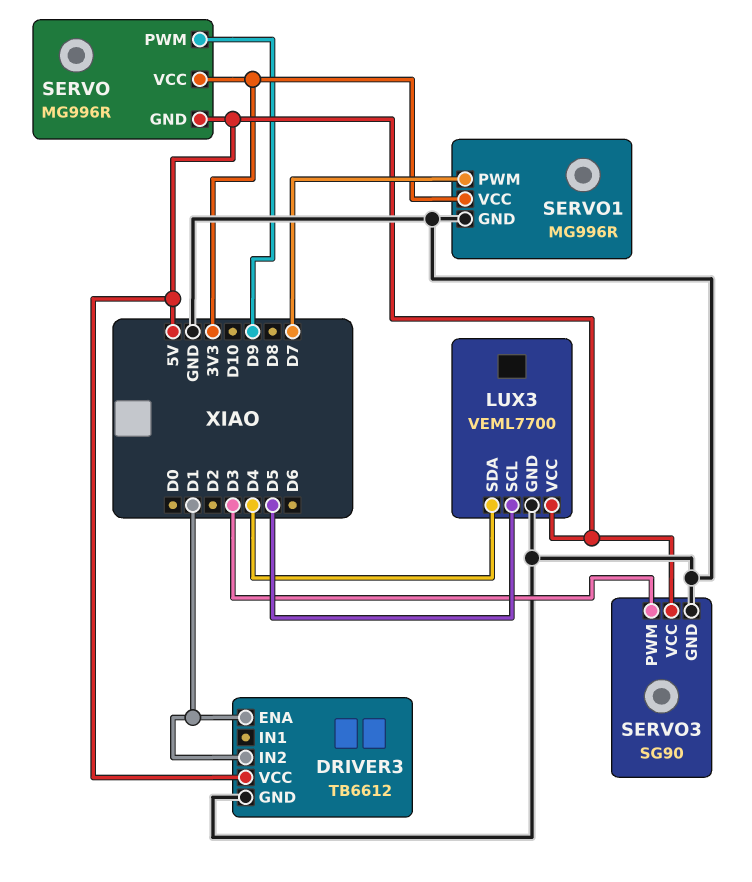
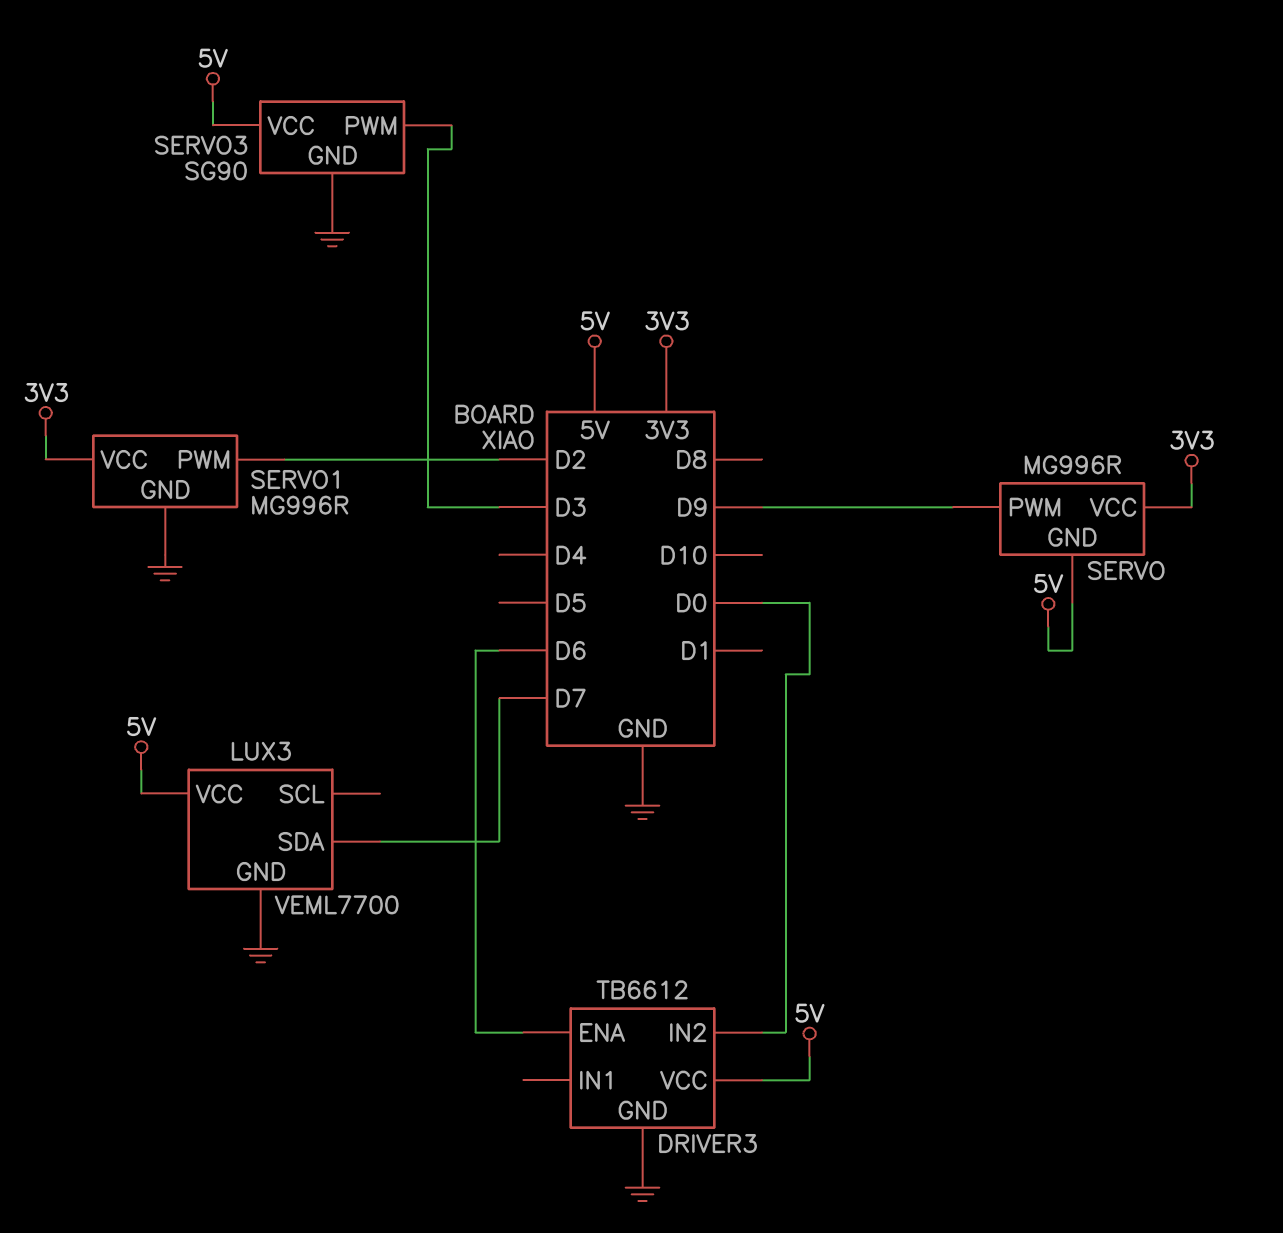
DRIVER3 pin ENA: D1 -> D6
DRIVER3 pin IN2: D1 -> D0
LUX3 pin SCL: D5 -> none
LUX3 pin SDA: D4 -> D7
SERVO1 pin PWM: D7 -> D2

